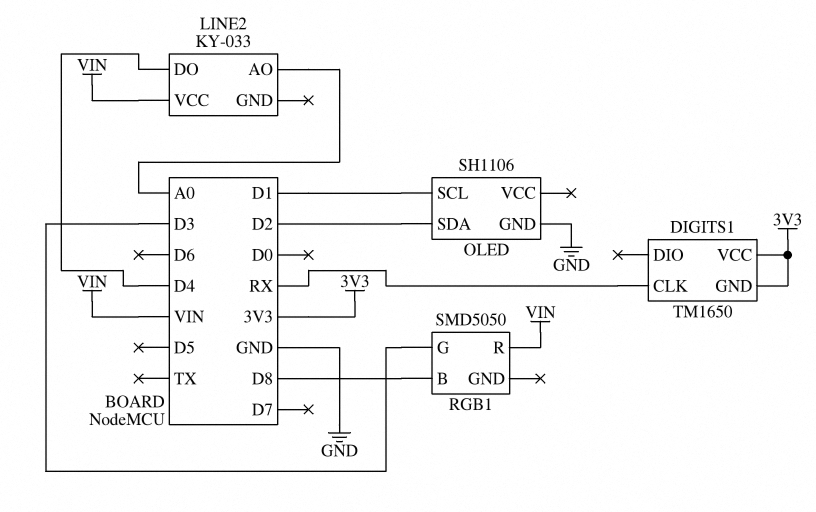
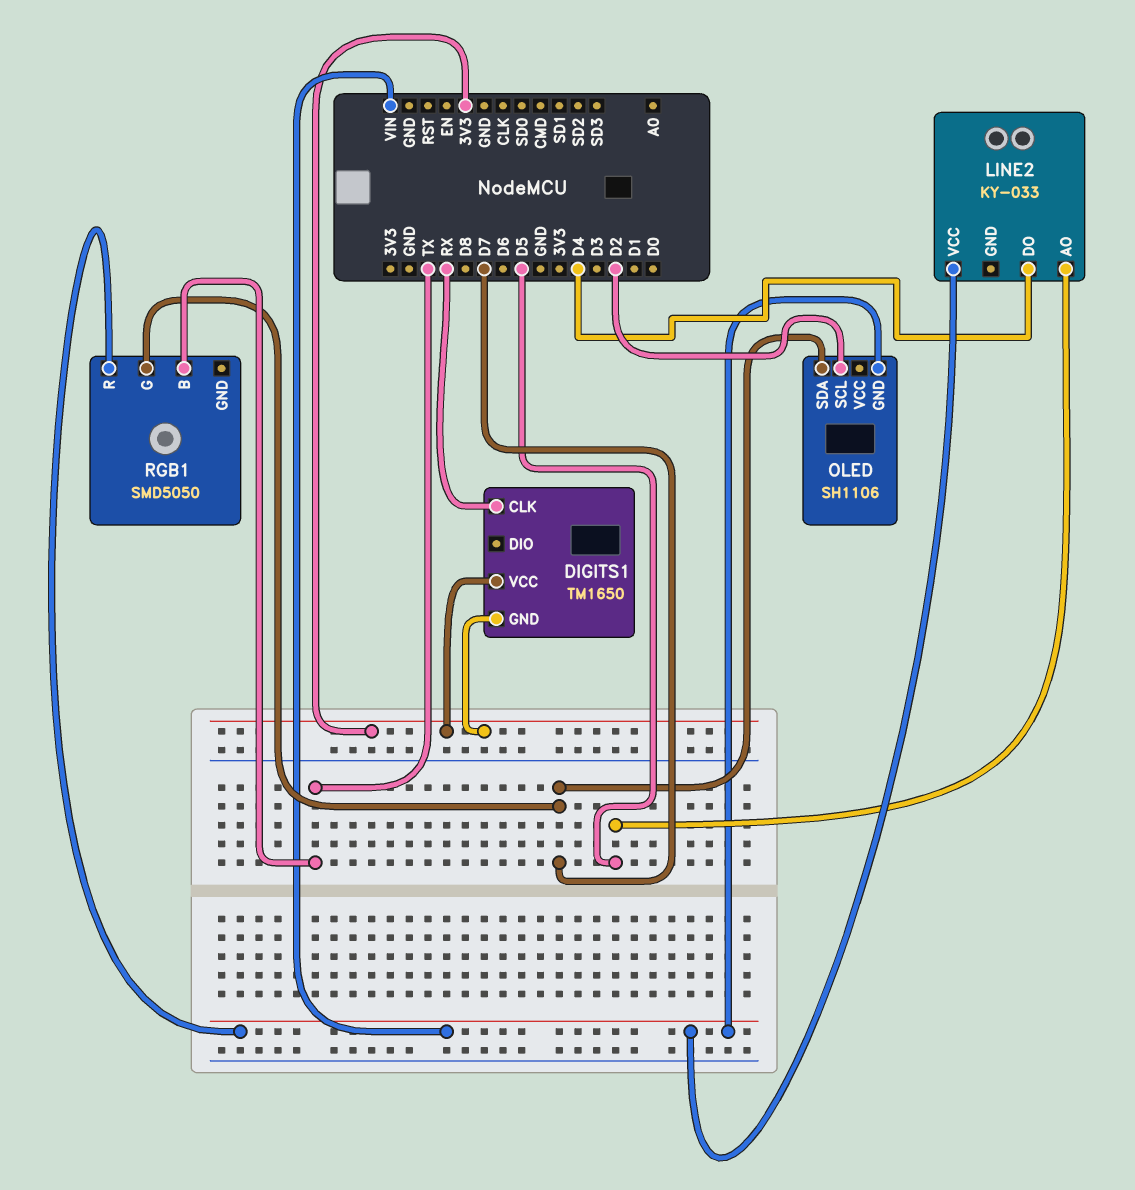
LINE2 pin AO: A0 -> D5
OLED pin GND: GND -> VIN
OLED pin SCL: D1 -> D2
OLED pin SDA: D2 -> D7
RGB1 pin B: D8 -> TX
RGB1 pin G: D3 -> D7

